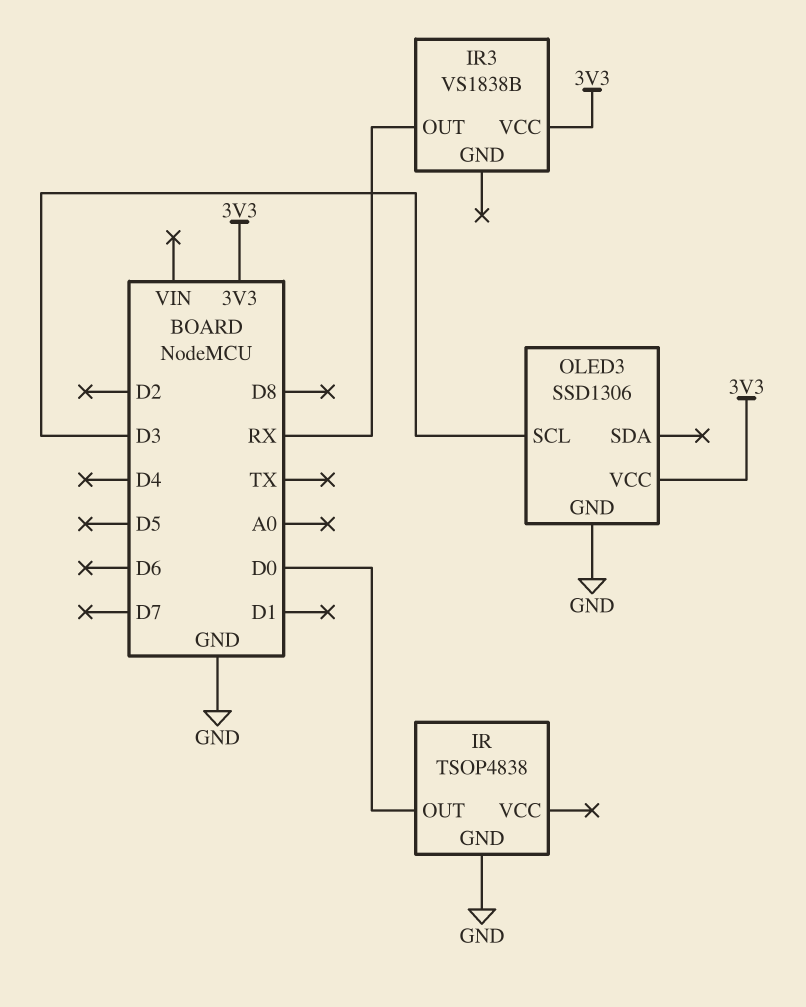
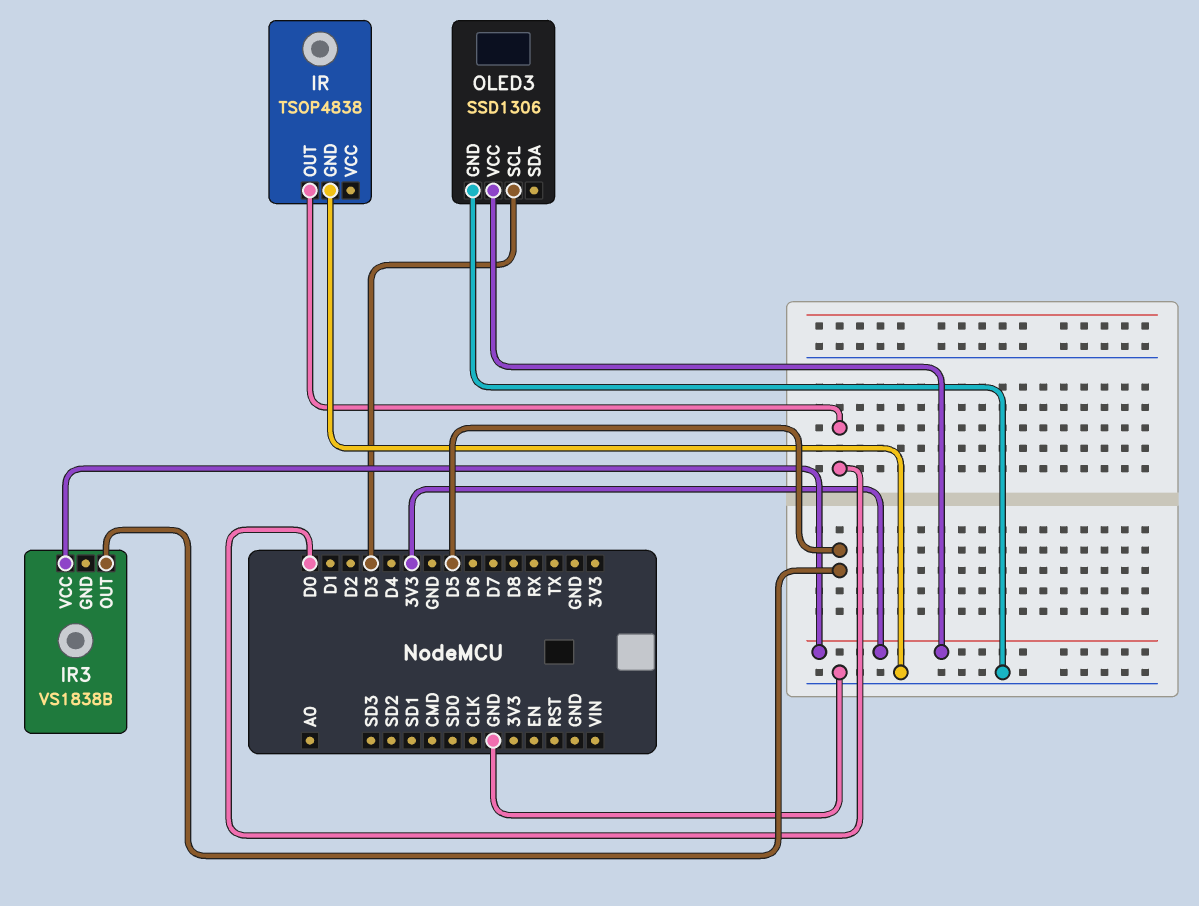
IR3 pin OUT: RX -> D5

